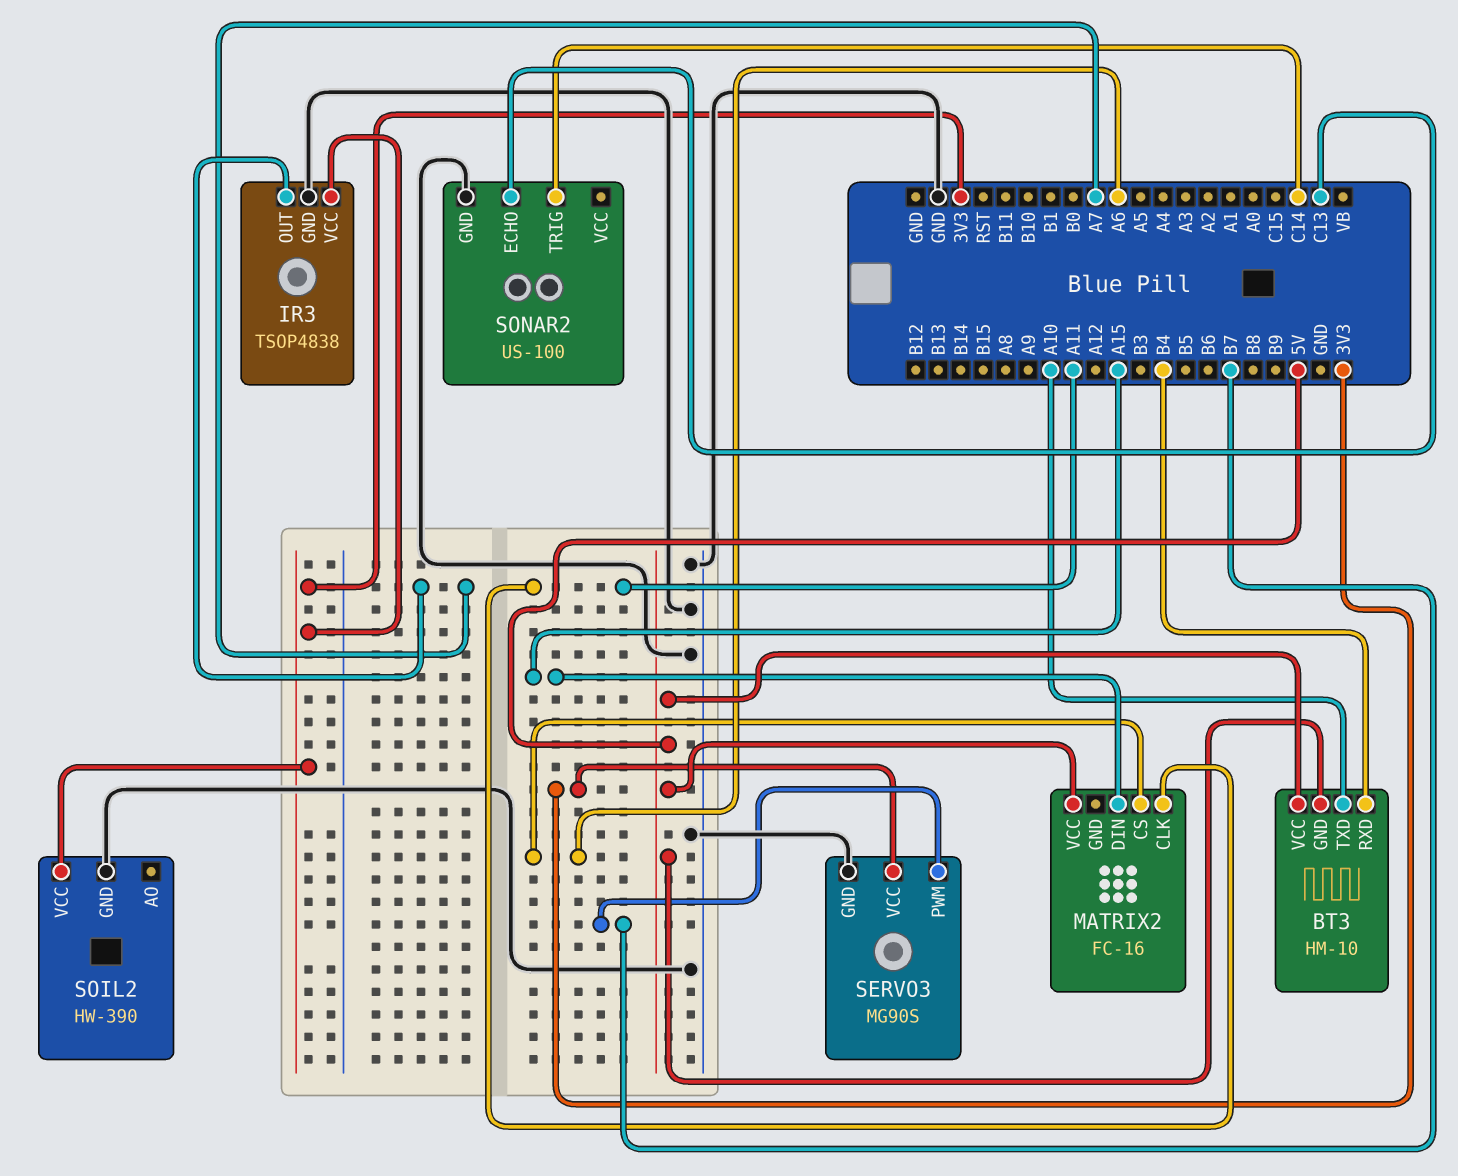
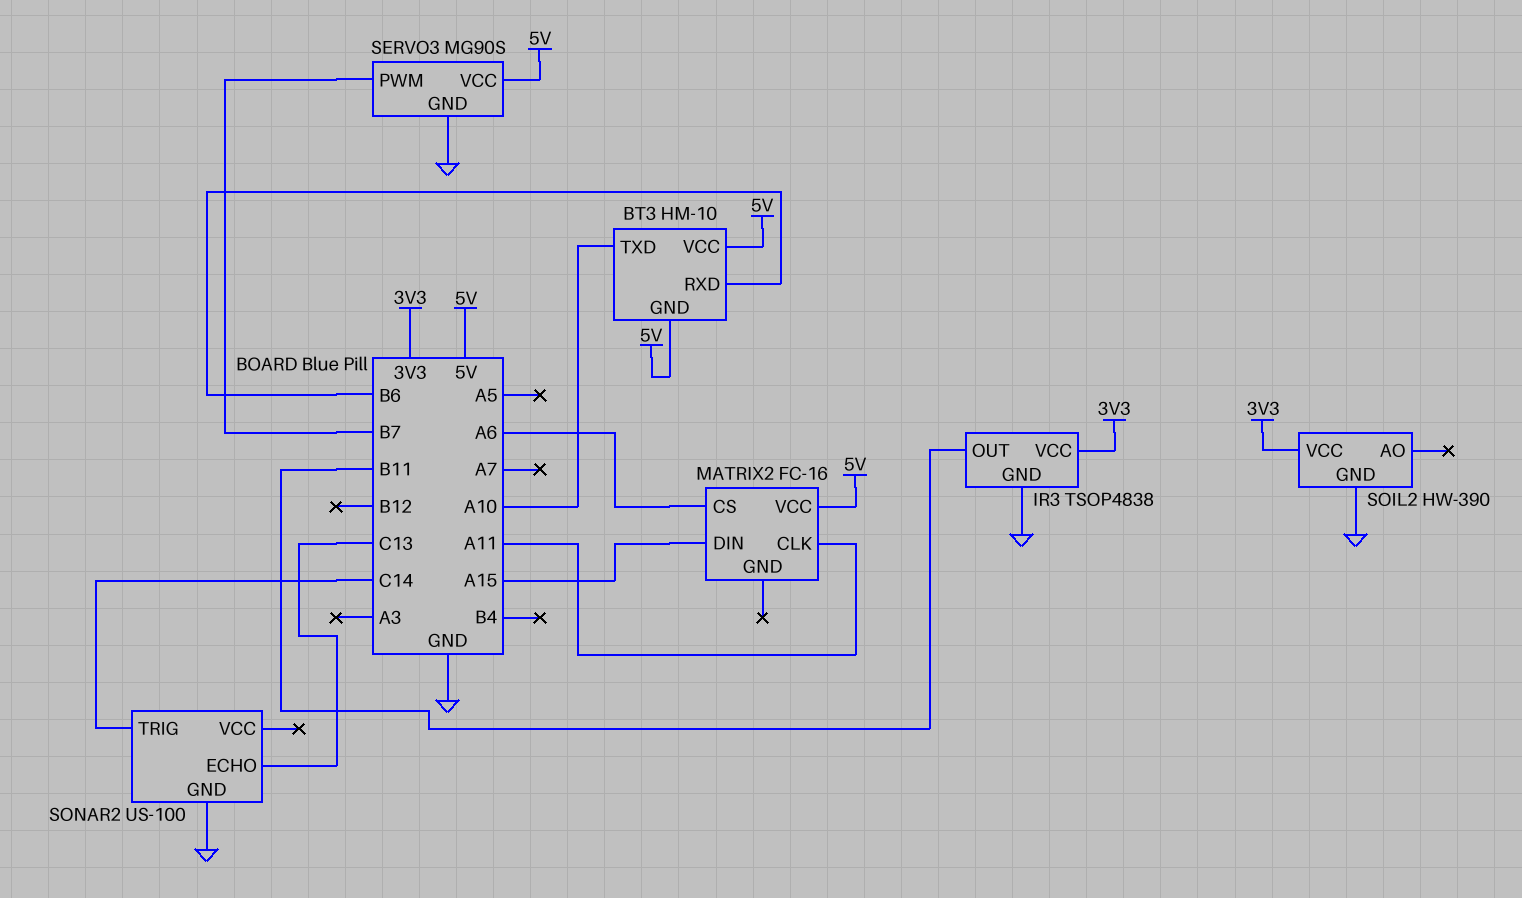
BT3 pin RXD: B4 -> B6
IR3 pin OUT: A7 -> B11
SERVO3 pin VCC: 3V3 -> 5V

